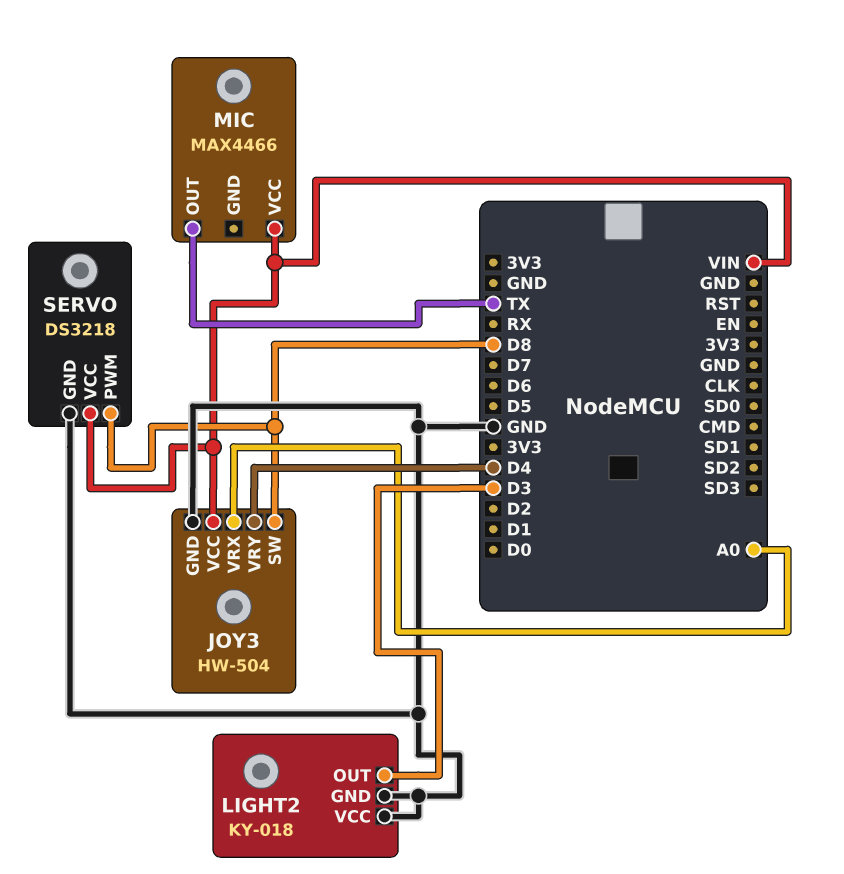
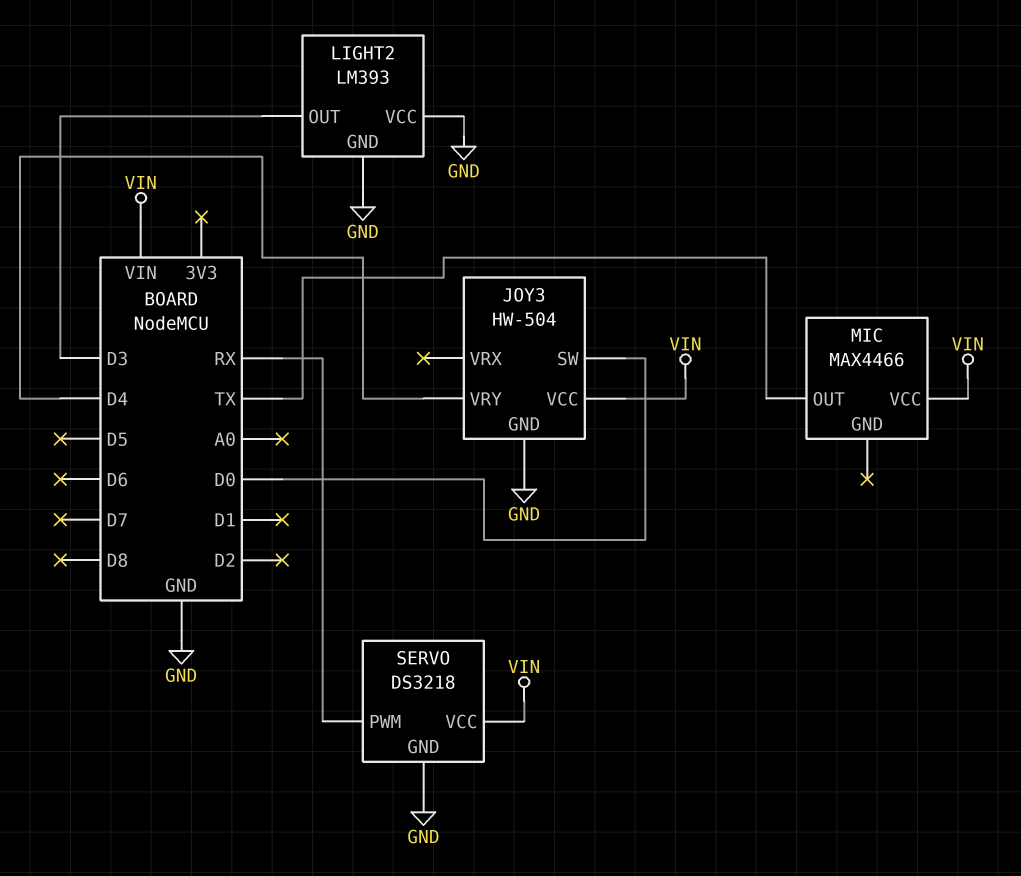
JOY3 pin SW: D8 -> D0
JOY3 pin VRX: A0 -> none
LIGHT2: KY-018 -> LM393
SERVO pin PWM: D8 -> RX

